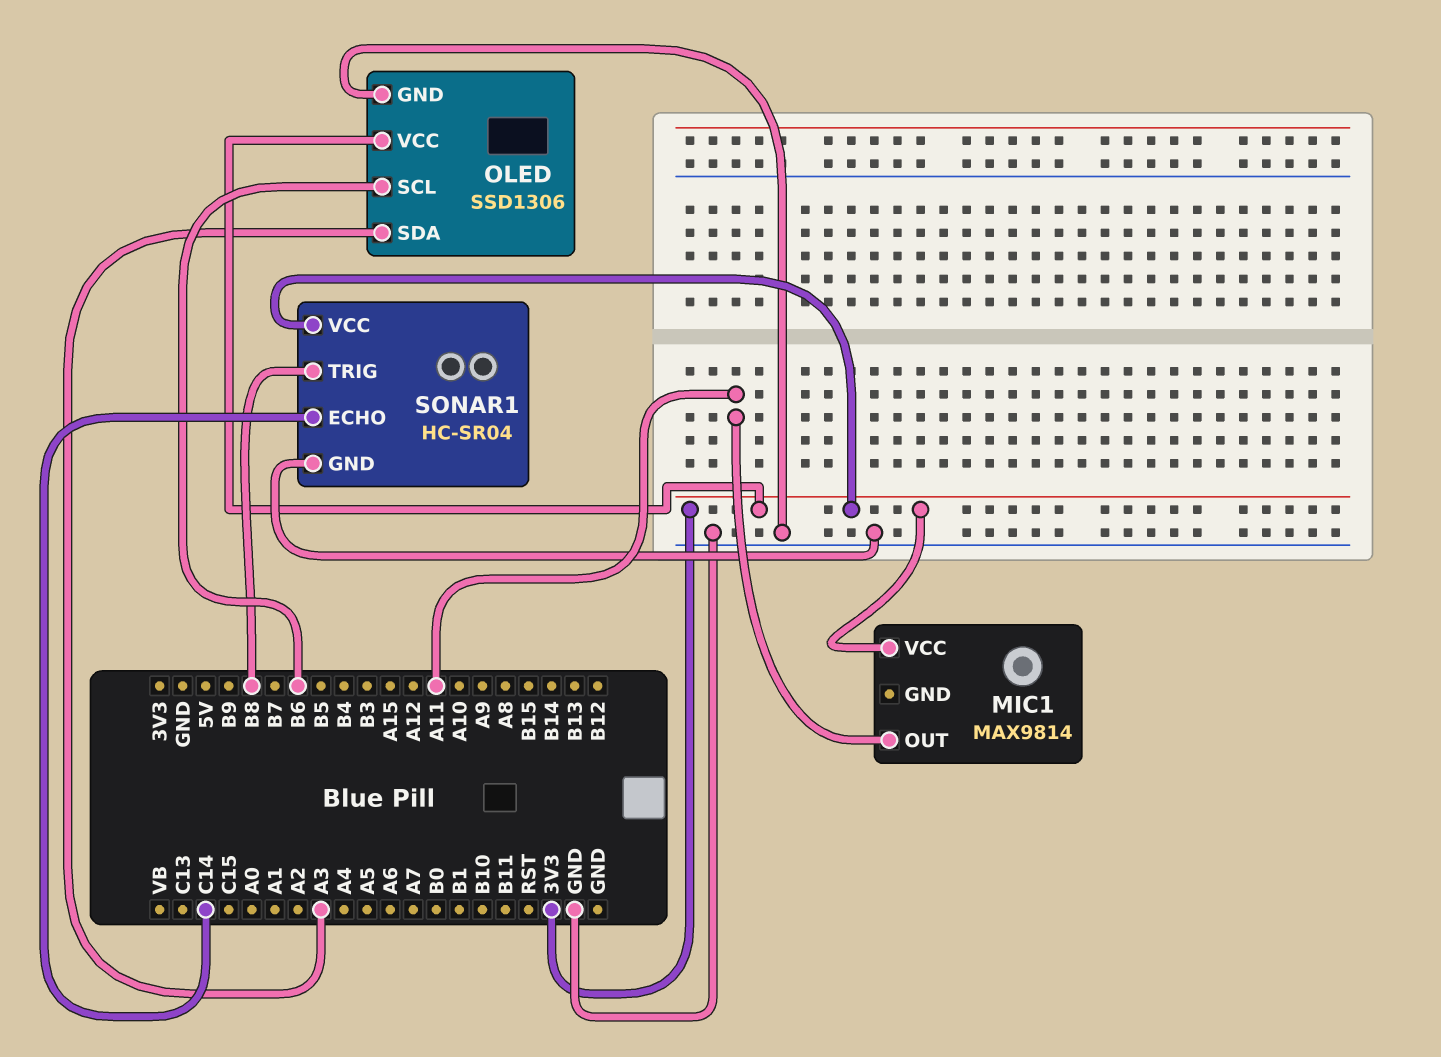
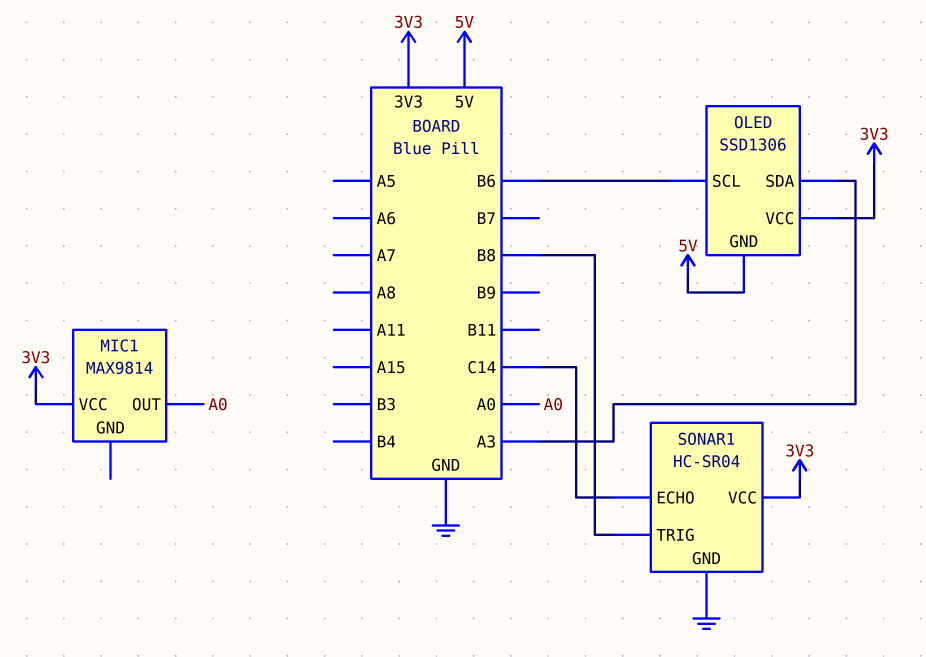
MIC1 pin OUT: A11 -> A0
OLED pin GND: GND -> 5V

